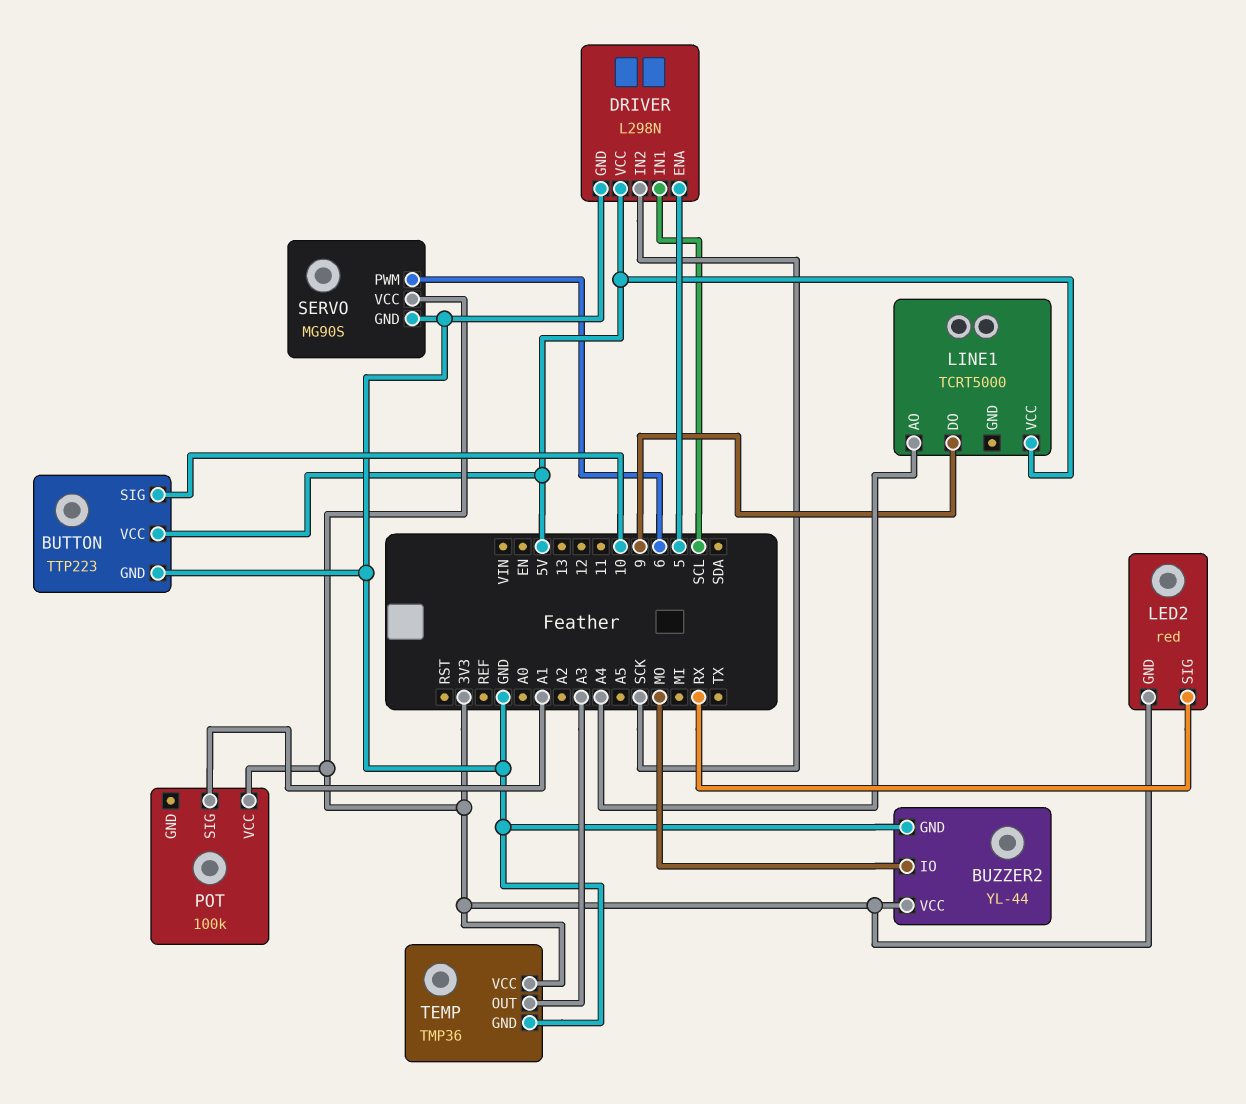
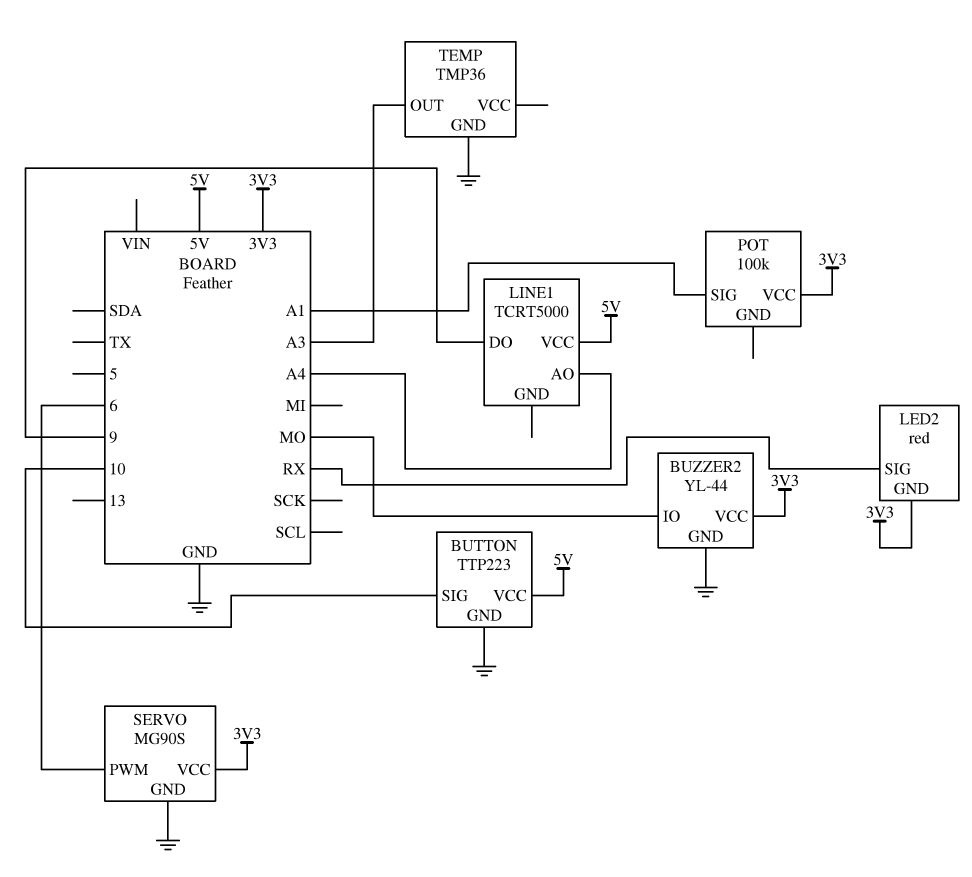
DRIVER: L298N -> none
DRIVER pin ENA: 5 -> none
DRIVER pin GND: GND -> none
DRIVER pin IN1: SCL -> none
DRIVER pin IN2: SCK -> none
DRIVER pin VCC: 5V -> none
TEMP pin VCC: 3V3 -> none

